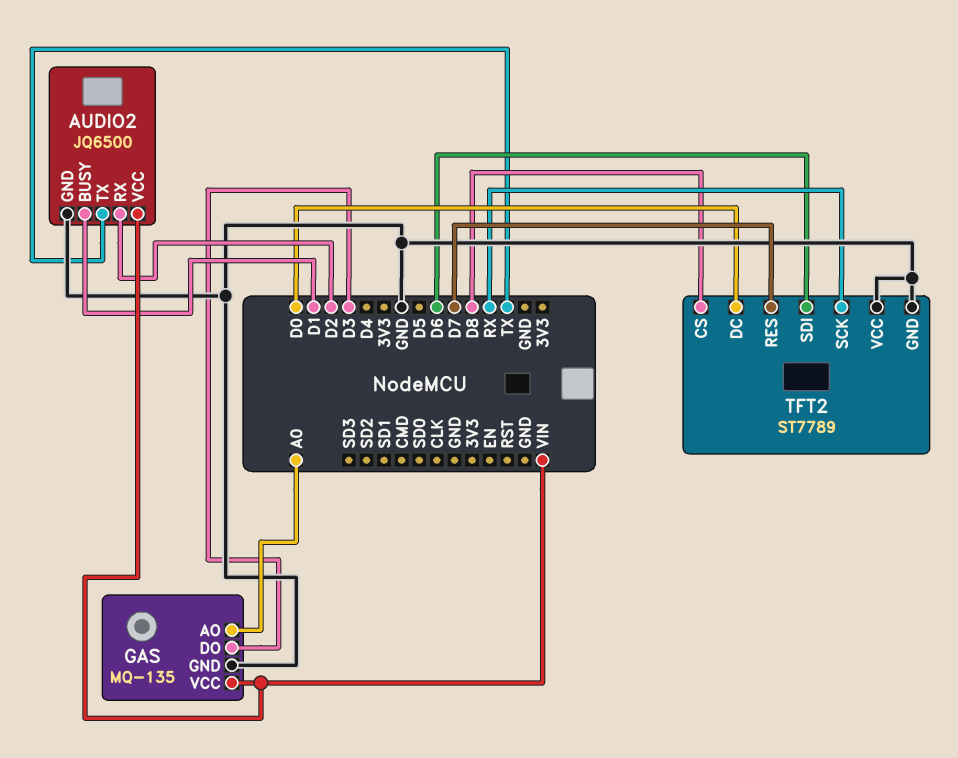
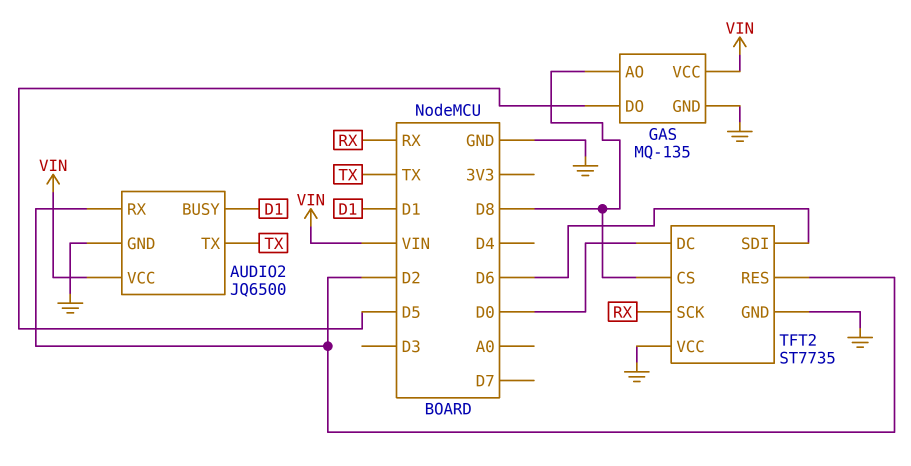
GAS pin AO: A0 -> D8
GAS pin DO: D3 -> D5
TFT2: ST7789 -> ST7735
TFT2 pin RES: D7 -> D2

